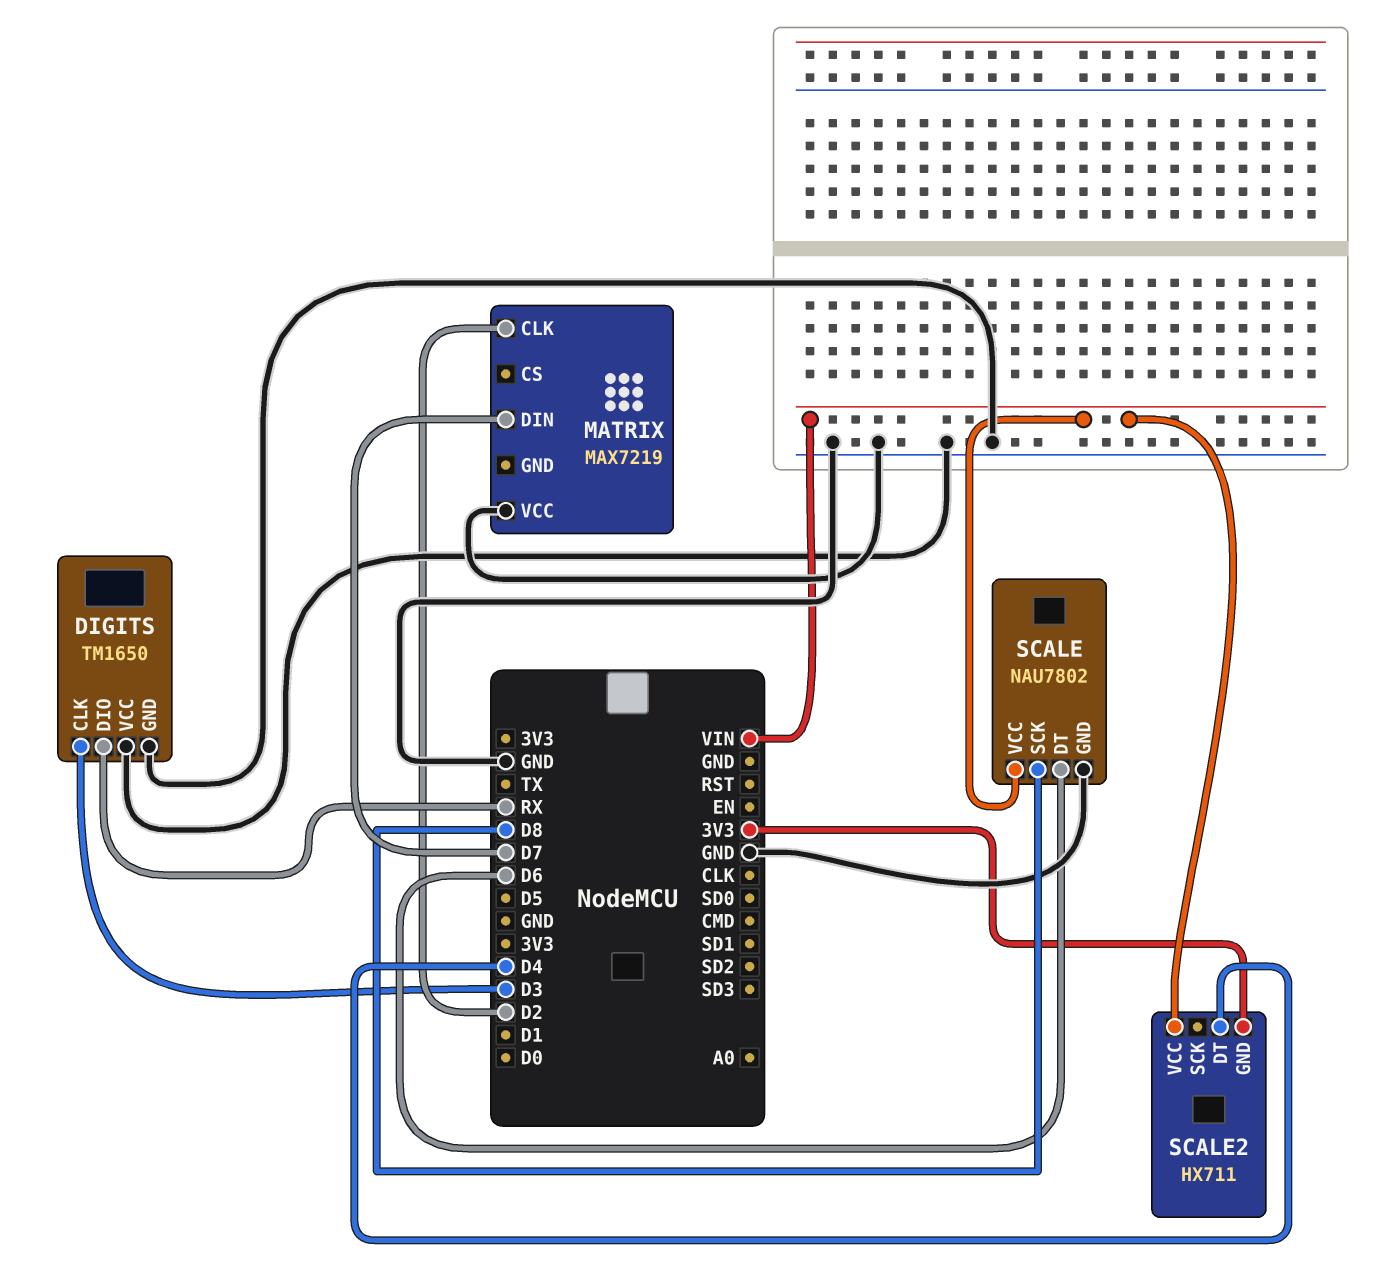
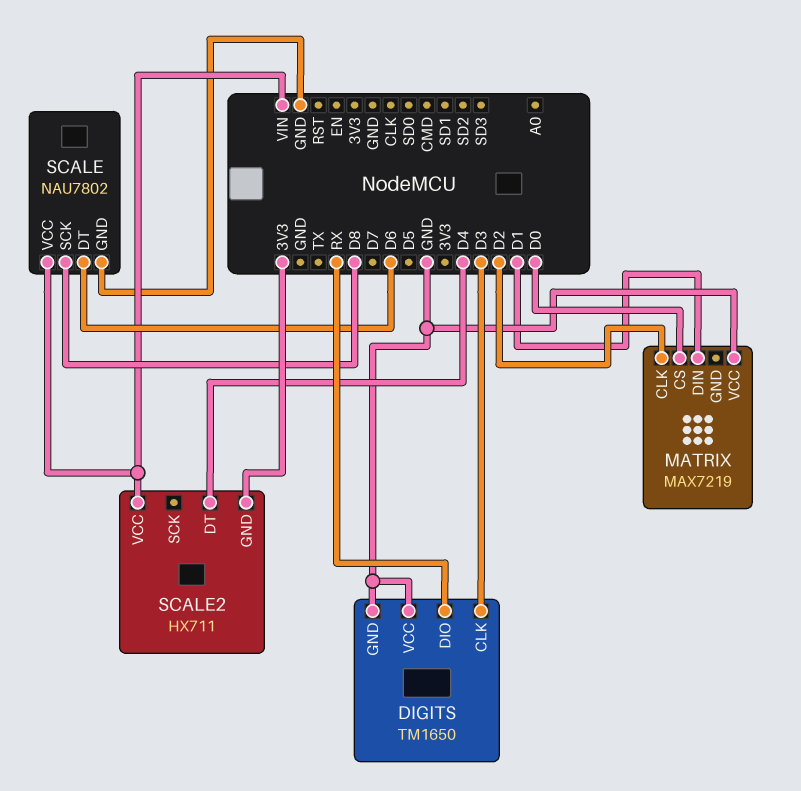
MATRIX pin CS: none -> D0
MATRIX pin DIN: D7 -> D1

